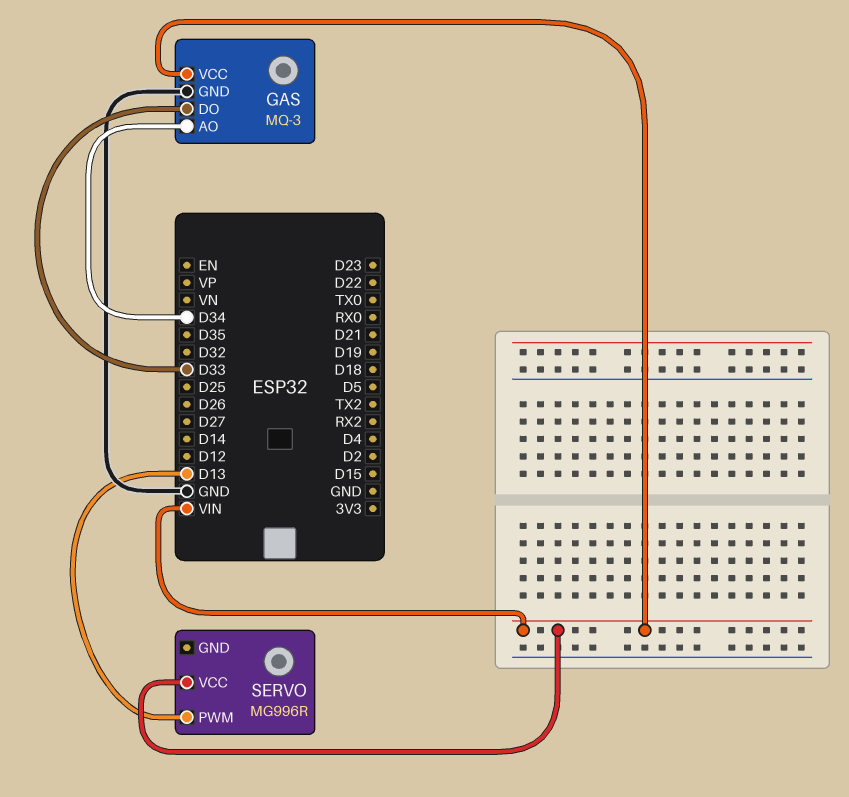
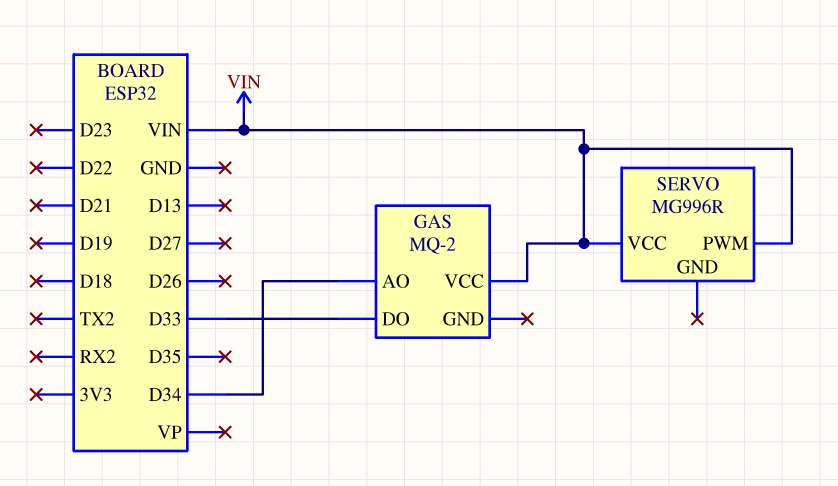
GAS: MQ-3 -> MQ-2
GAS pin GND: GND -> none
SERVO pin PWM: D13 -> VIN

